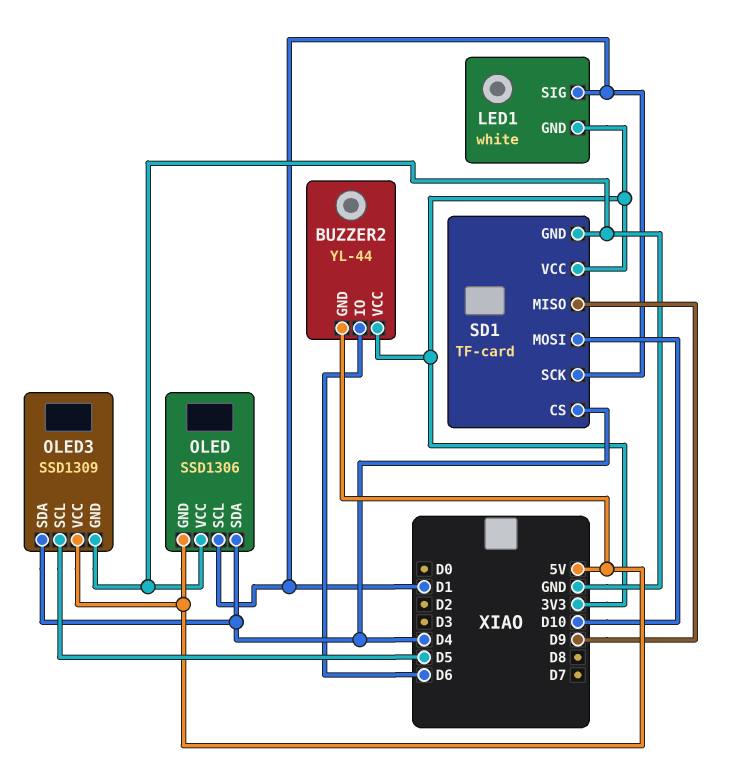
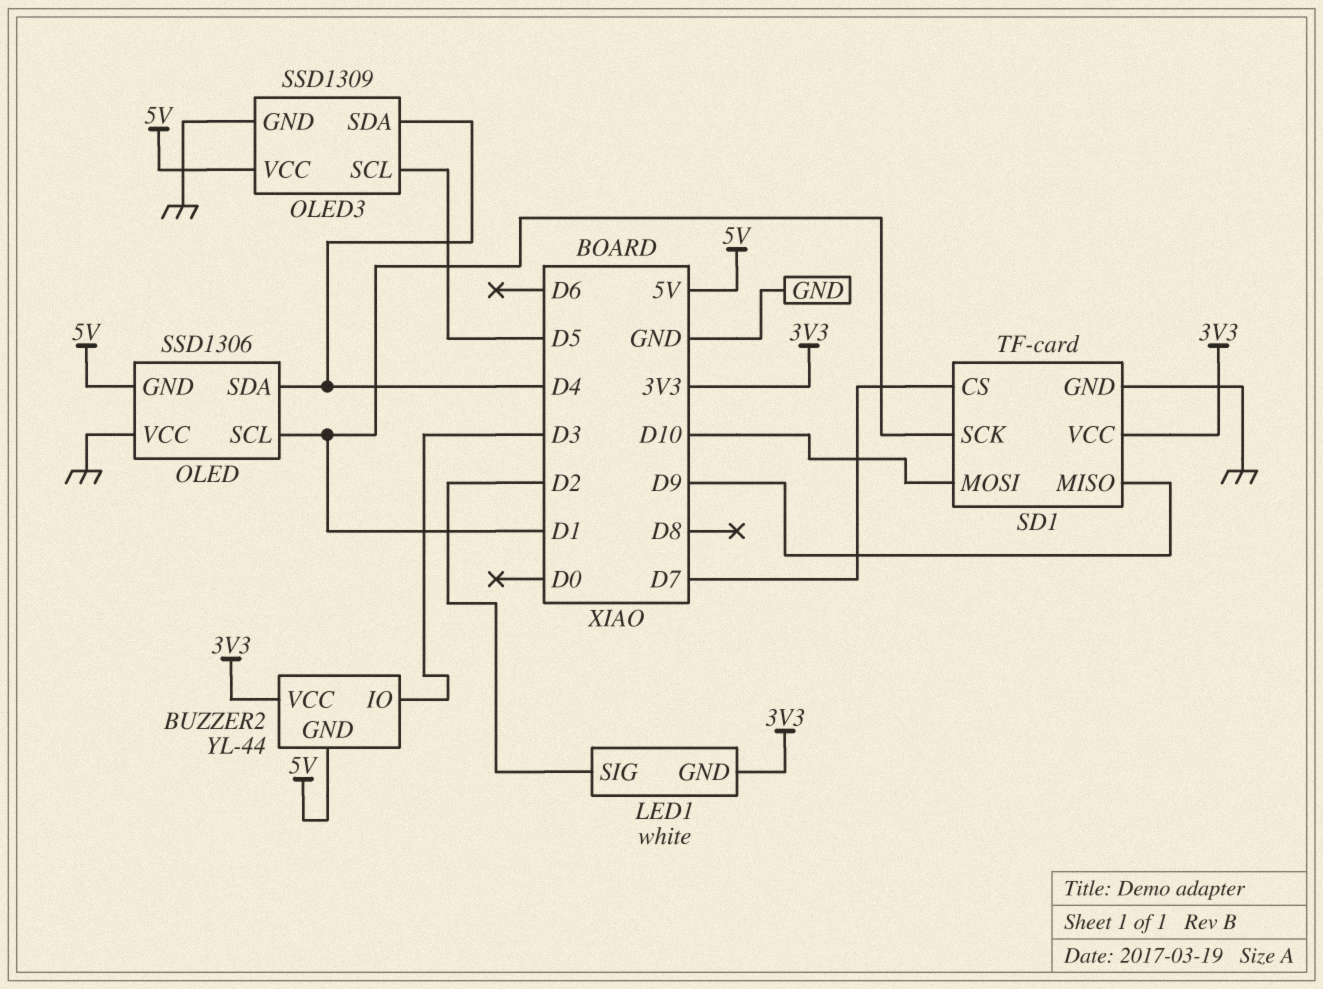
BUZZER2 pin IO: D6 -> D3
LED1 pin SIG: D1 -> D2
SD1 pin CS: D4 -> D7

